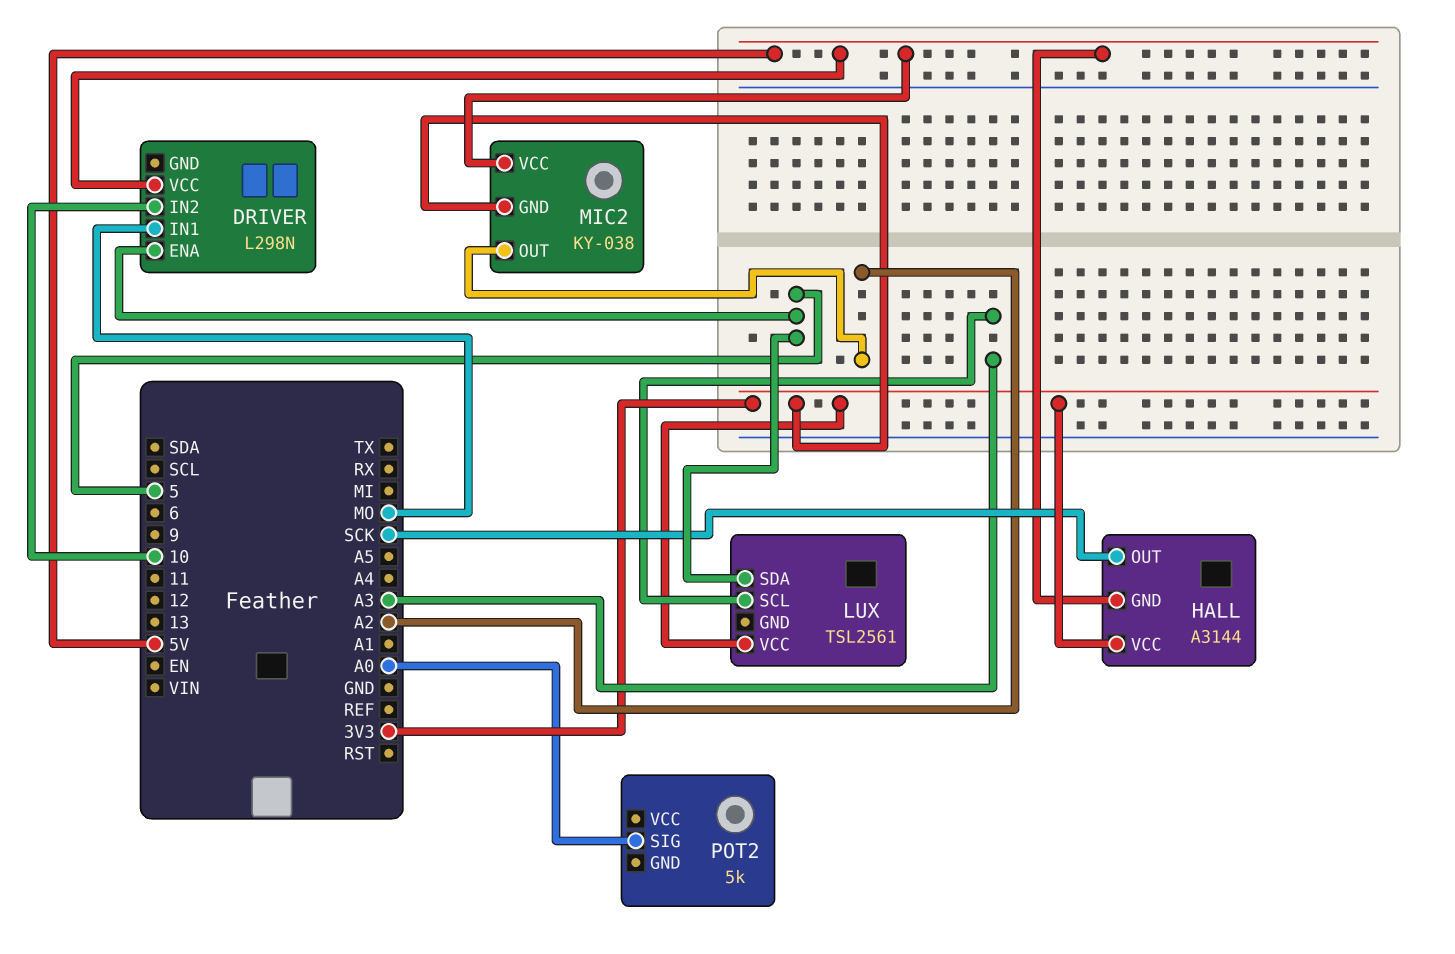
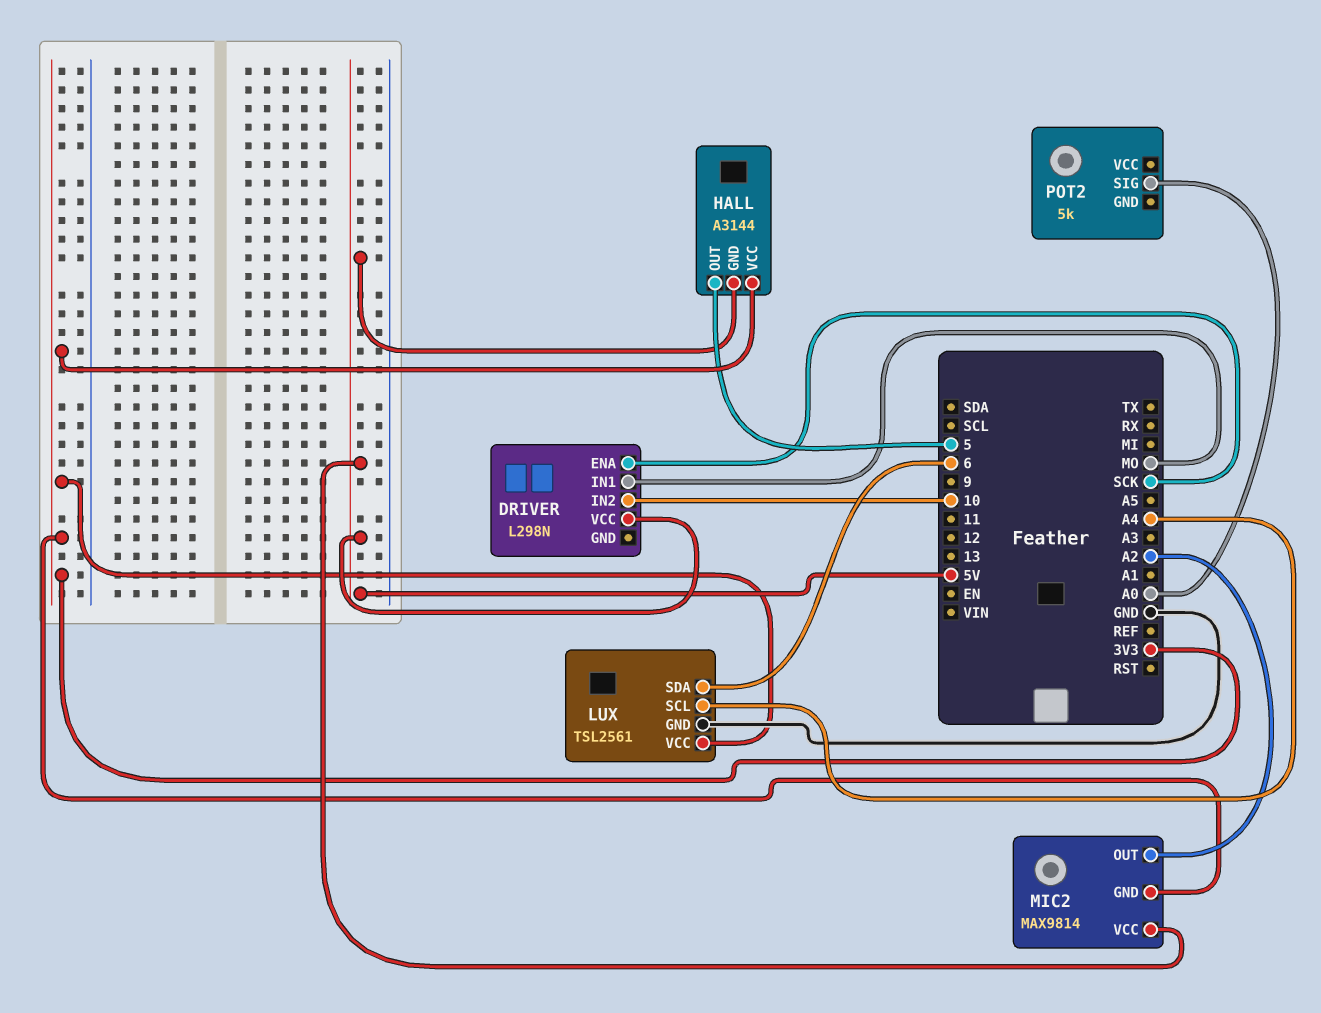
DRIVER pin ENA: 5 -> SCK
HALL pin OUT: SCK -> 5
LUX pin GND: none -> GND
LUX pin SCL: A3 -> A4
LUX pin SDA: 5 -> 6
MIC2: KY-038 -> MAX9814

